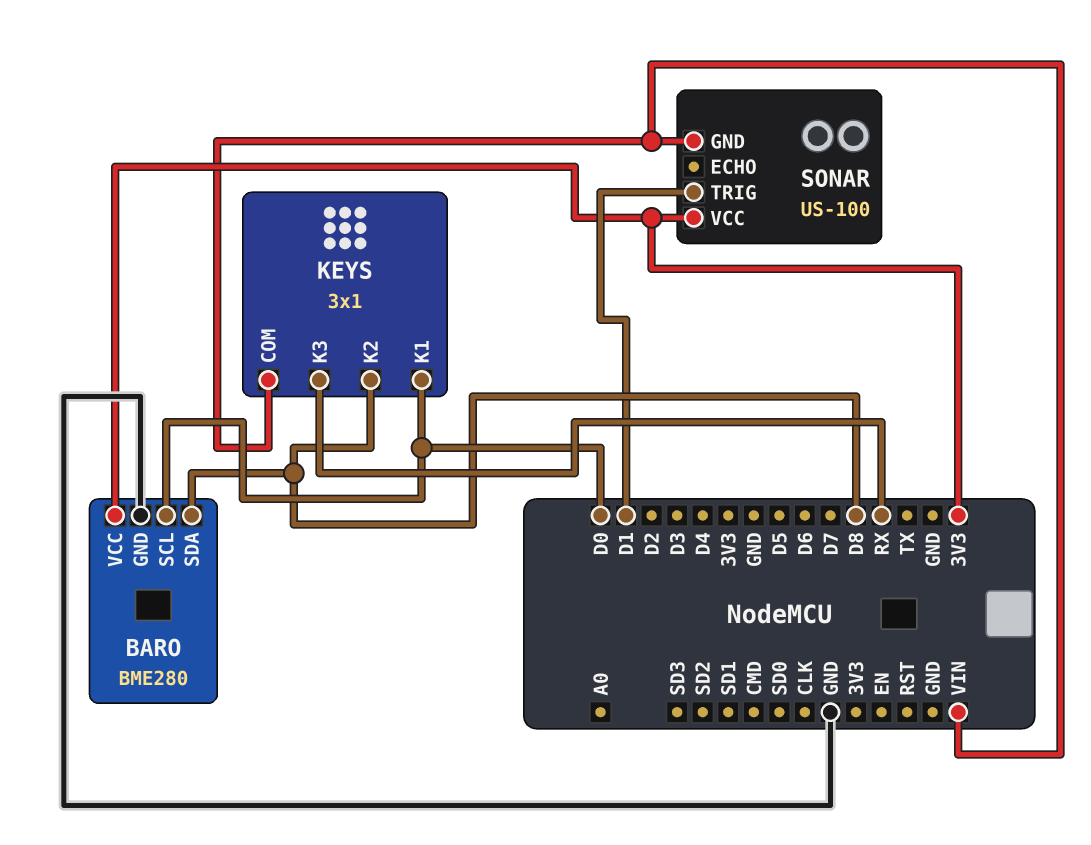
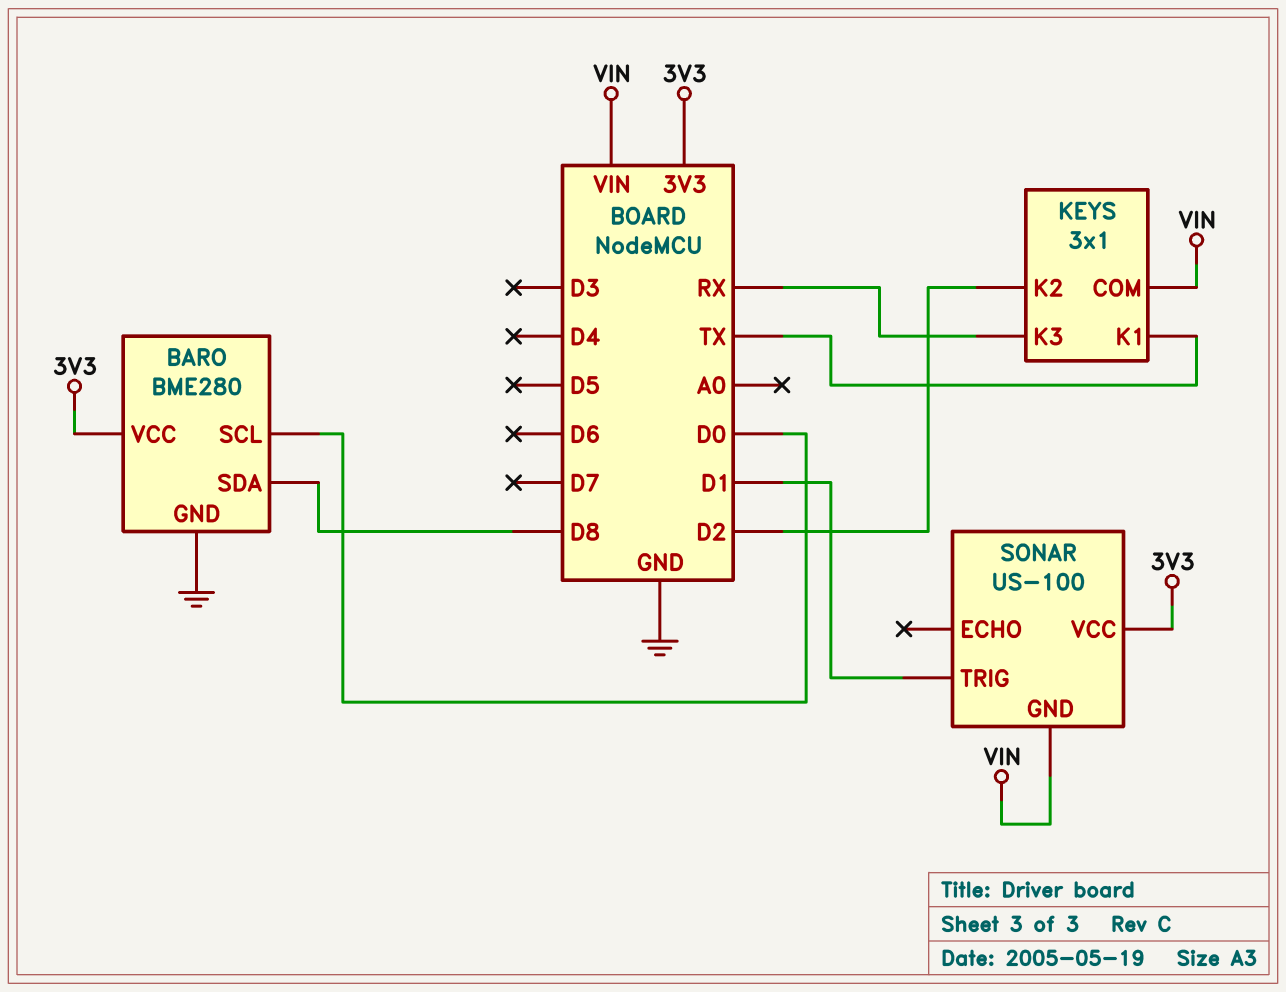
KEYS pin K1: D0 -> TX
KEYS pin K2: D8 -> D2

